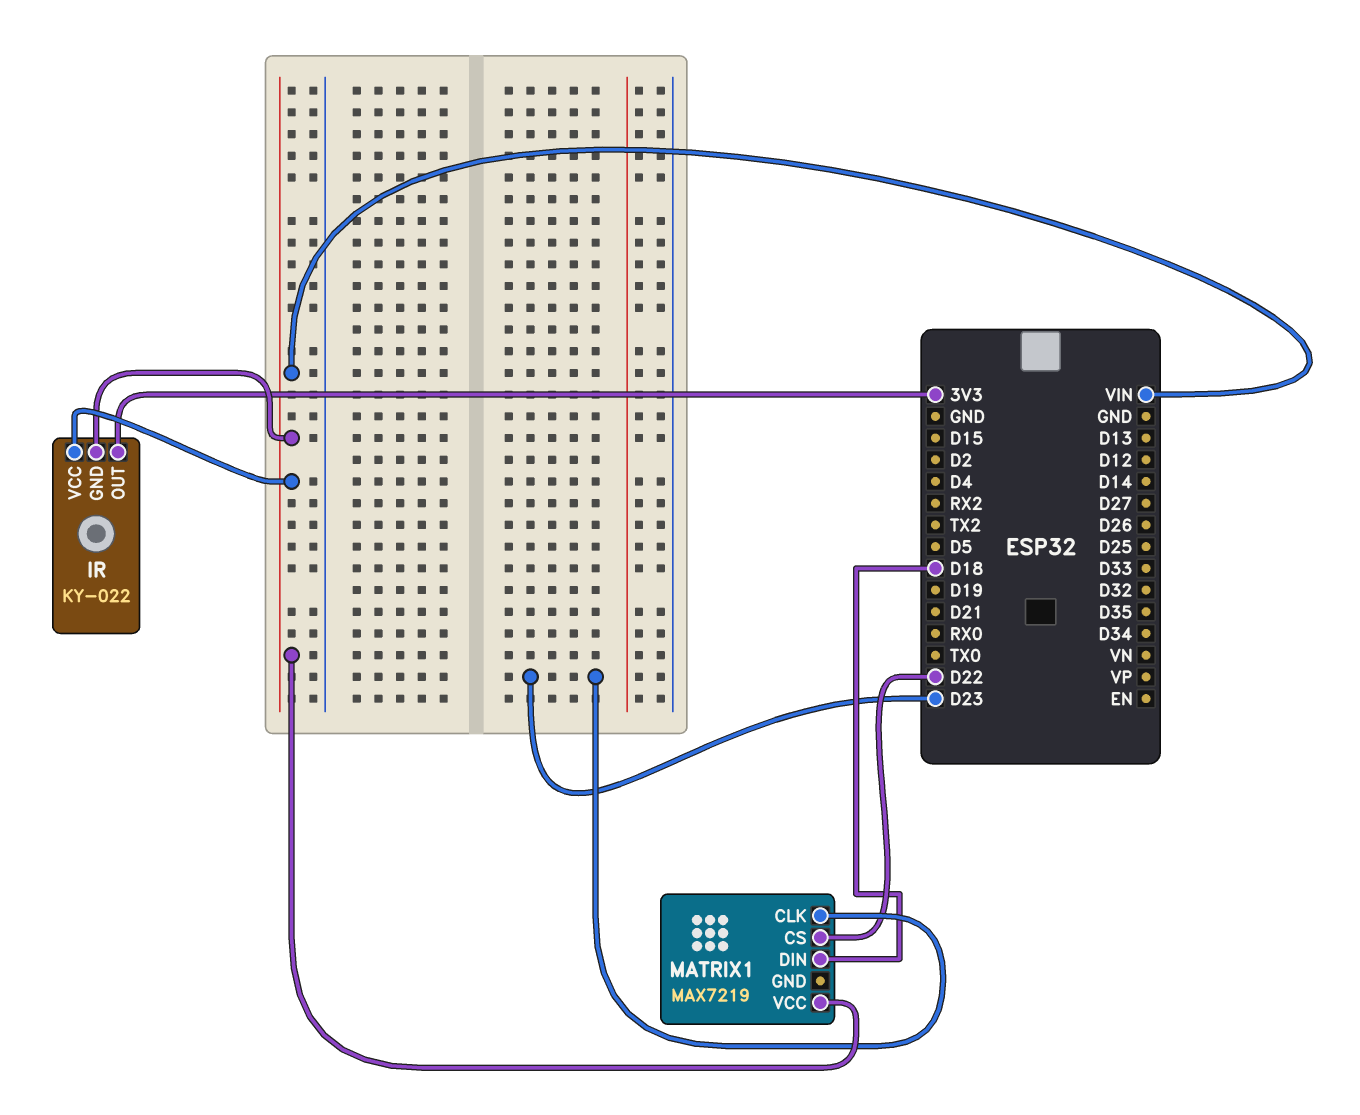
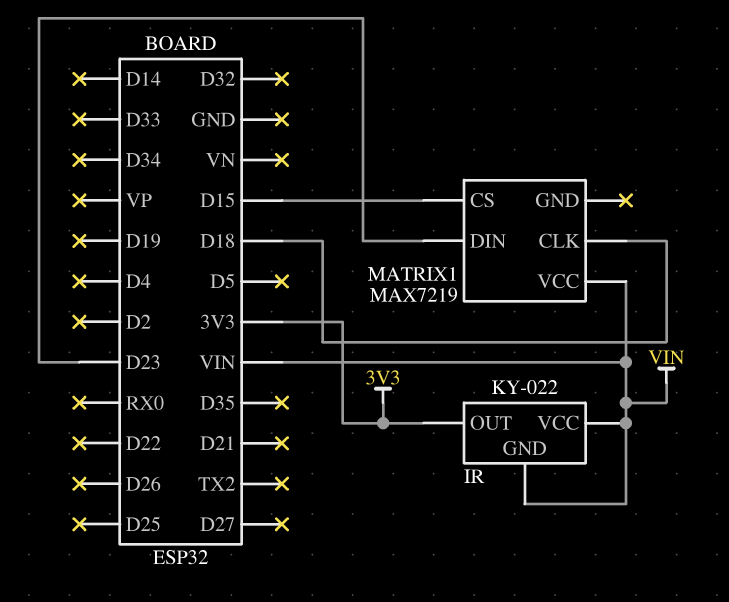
MATRIX1 pin CLK: D23 -> D18
MATRIX1 pin CS: D22 -> D15
MATRIX1 pin DIN: D18 -> D23

